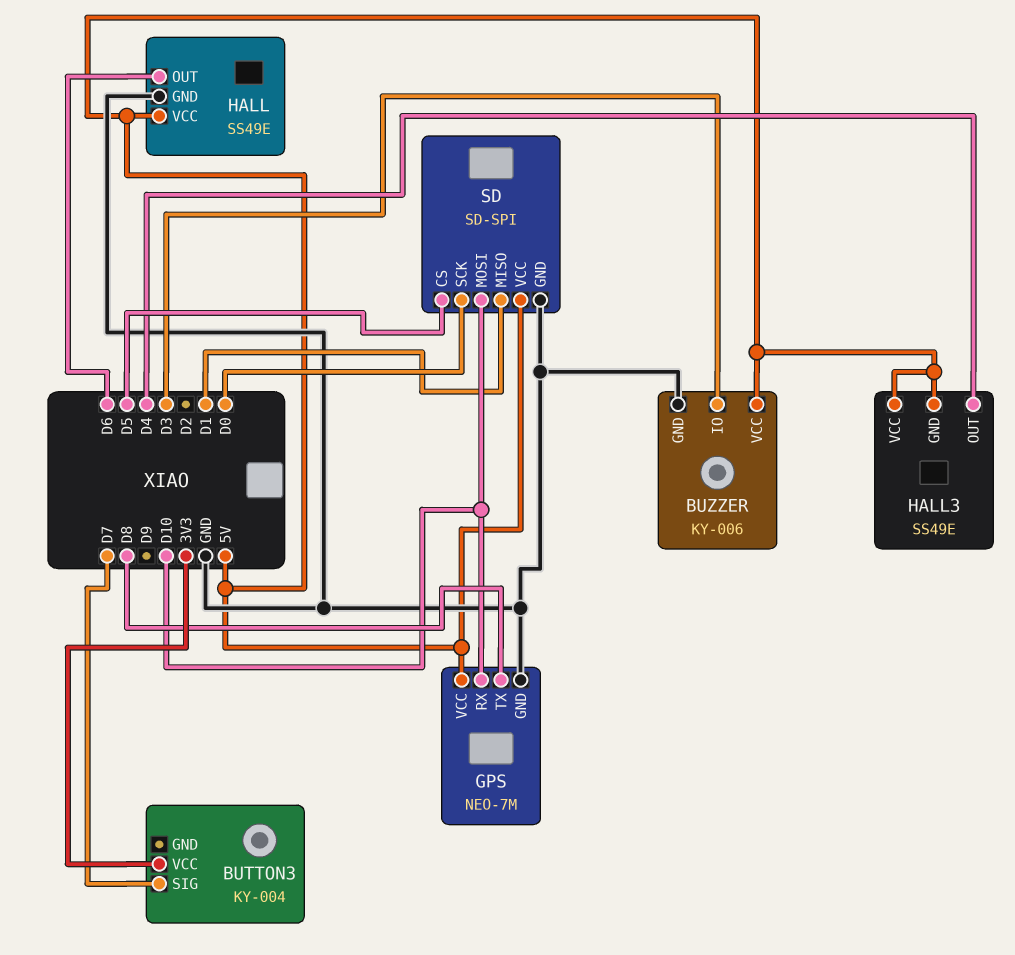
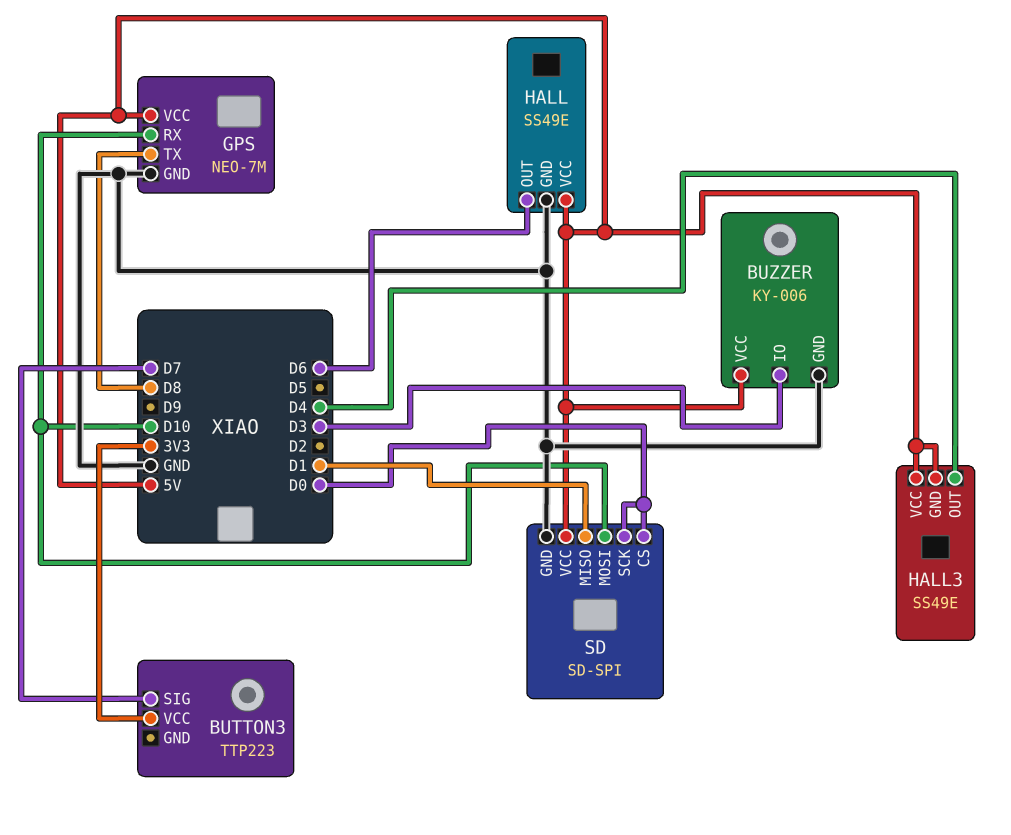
BUTTON3: KY-004 -> TTP223
SD pin CS: D5 -> D0

